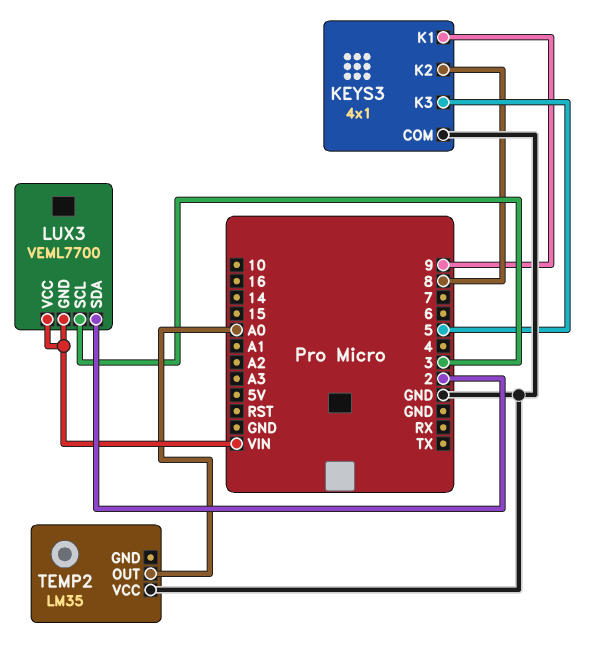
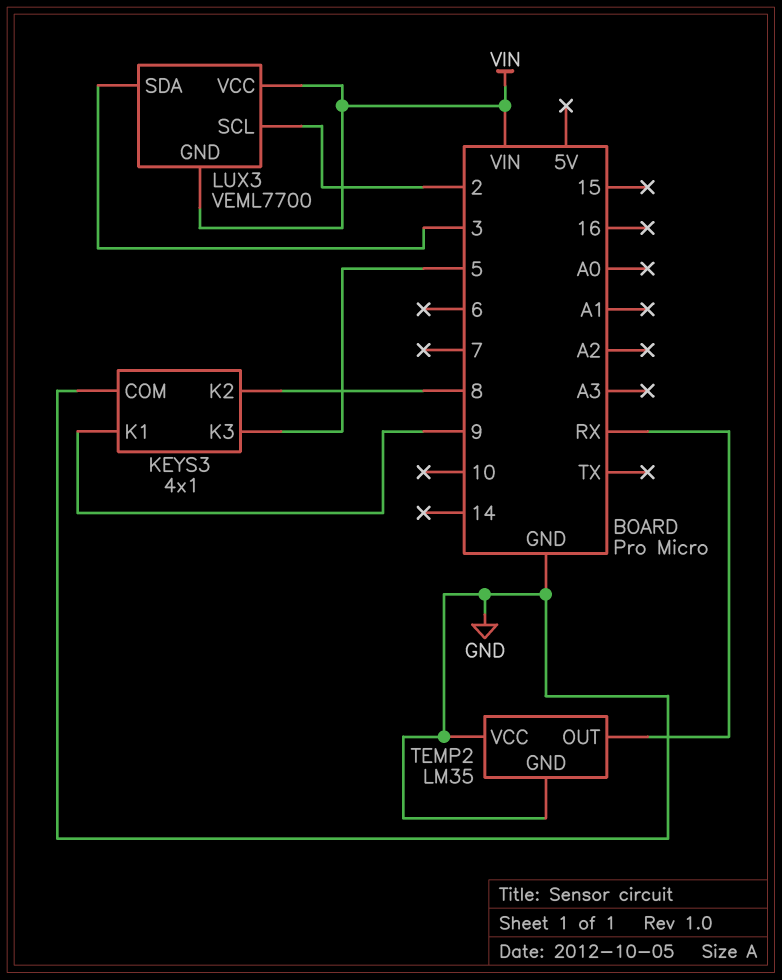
LUX3 pin SCL: 3 -> 2
LUX3 pin SDA: 2 -> 3
TEMP2 pin GND: none -> GND
TEMP2 pin OUT: A0 -> RX

